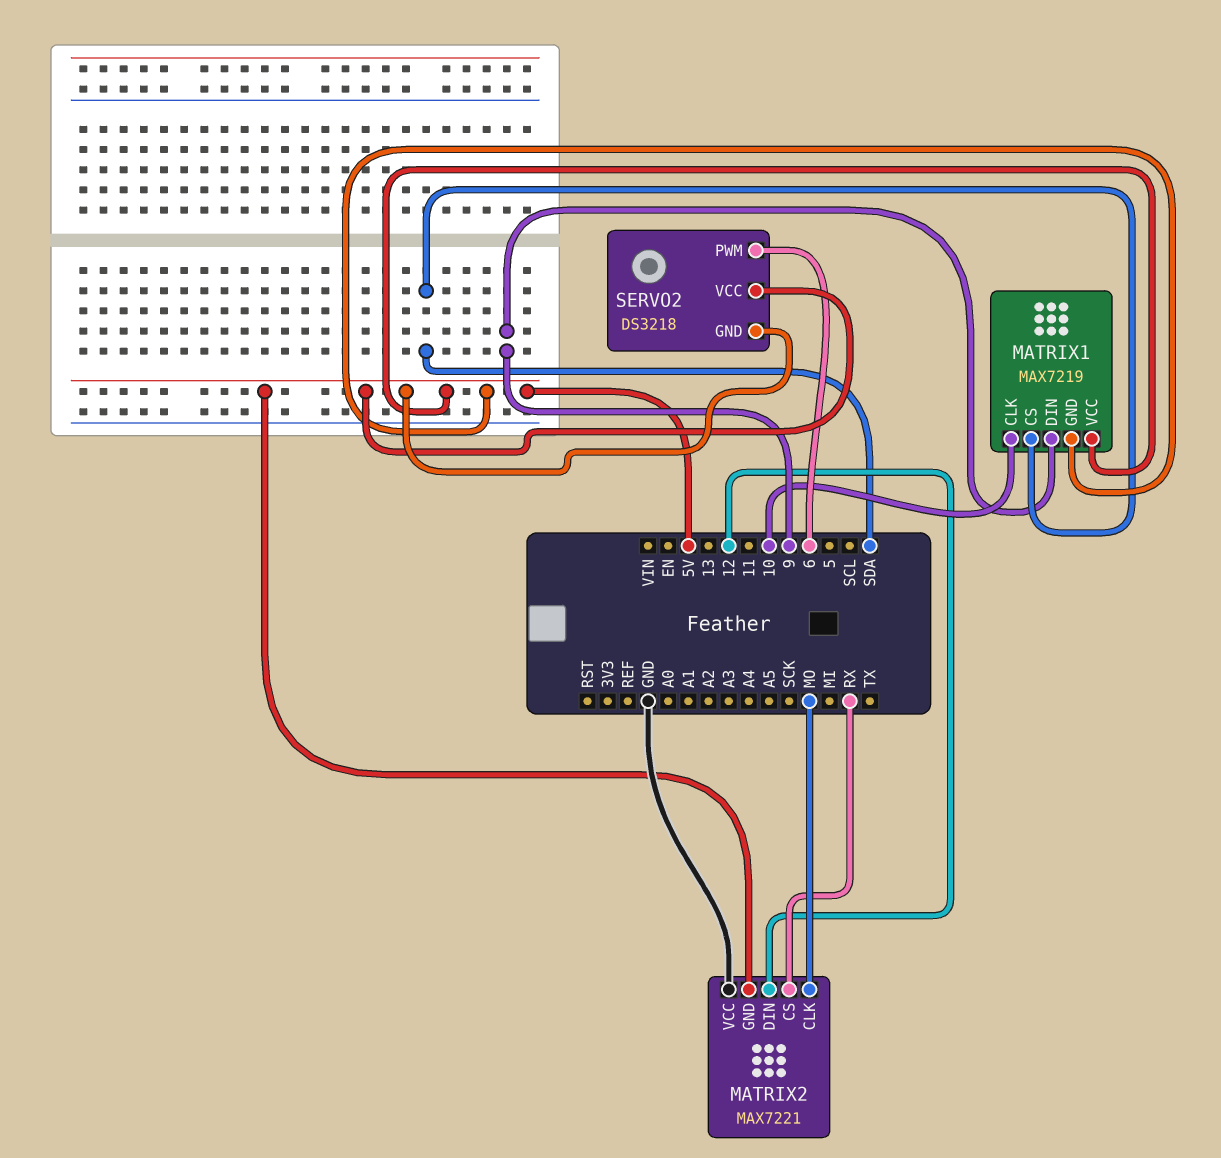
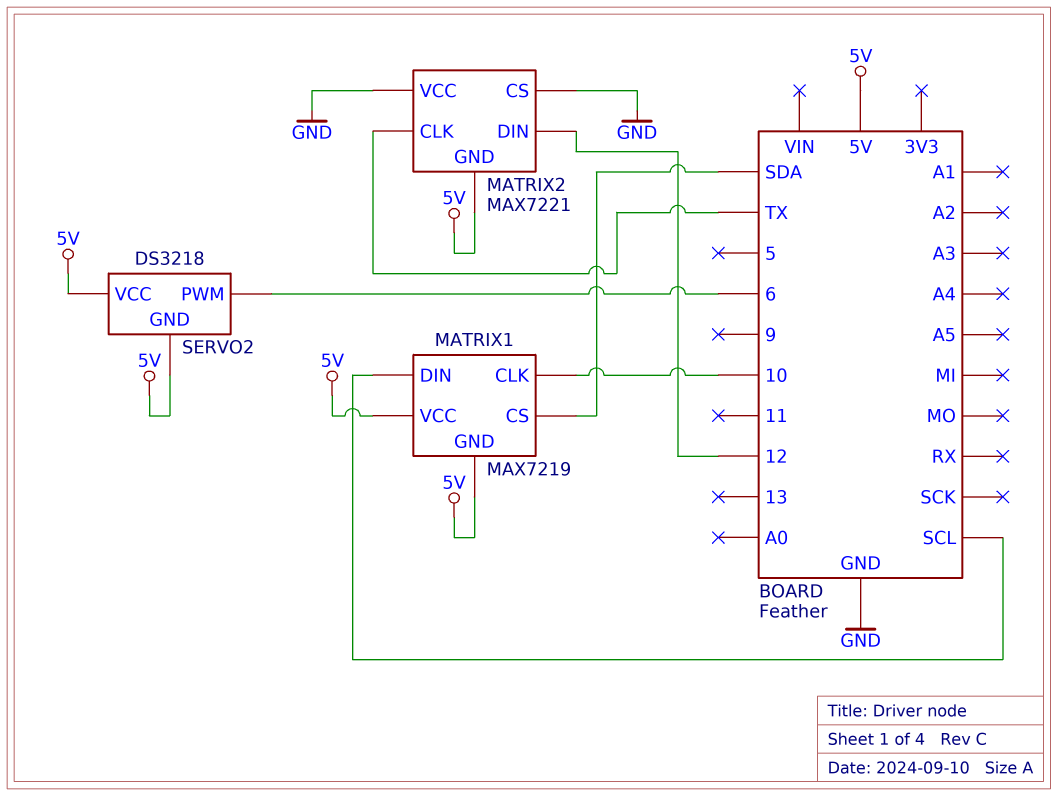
MATRIX1 pin DIN: 9 -> SCL
MATRIX2 pin CLK: MO -> TX
MATRIX2 pin CS: RX -> GND

